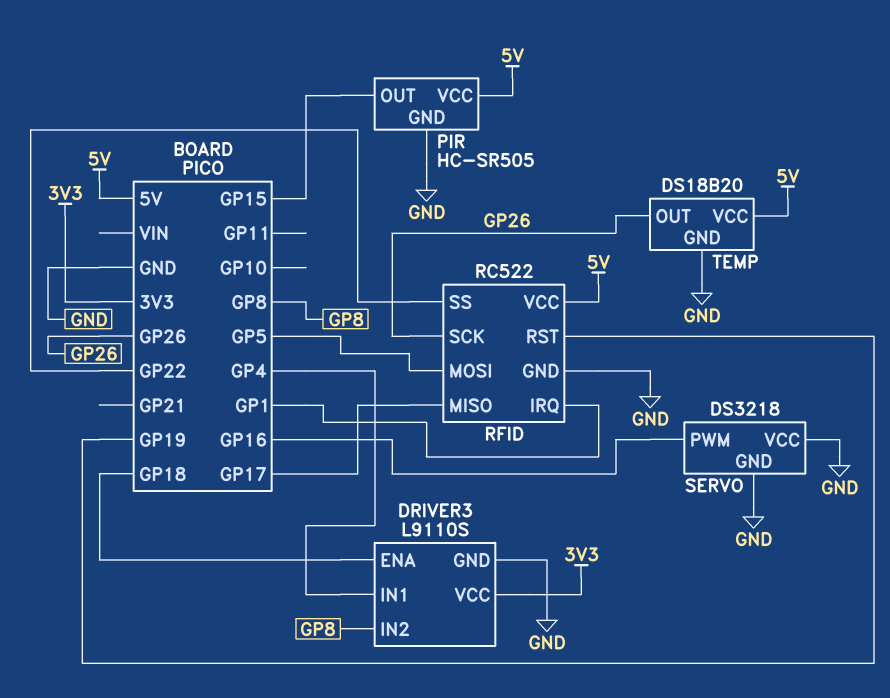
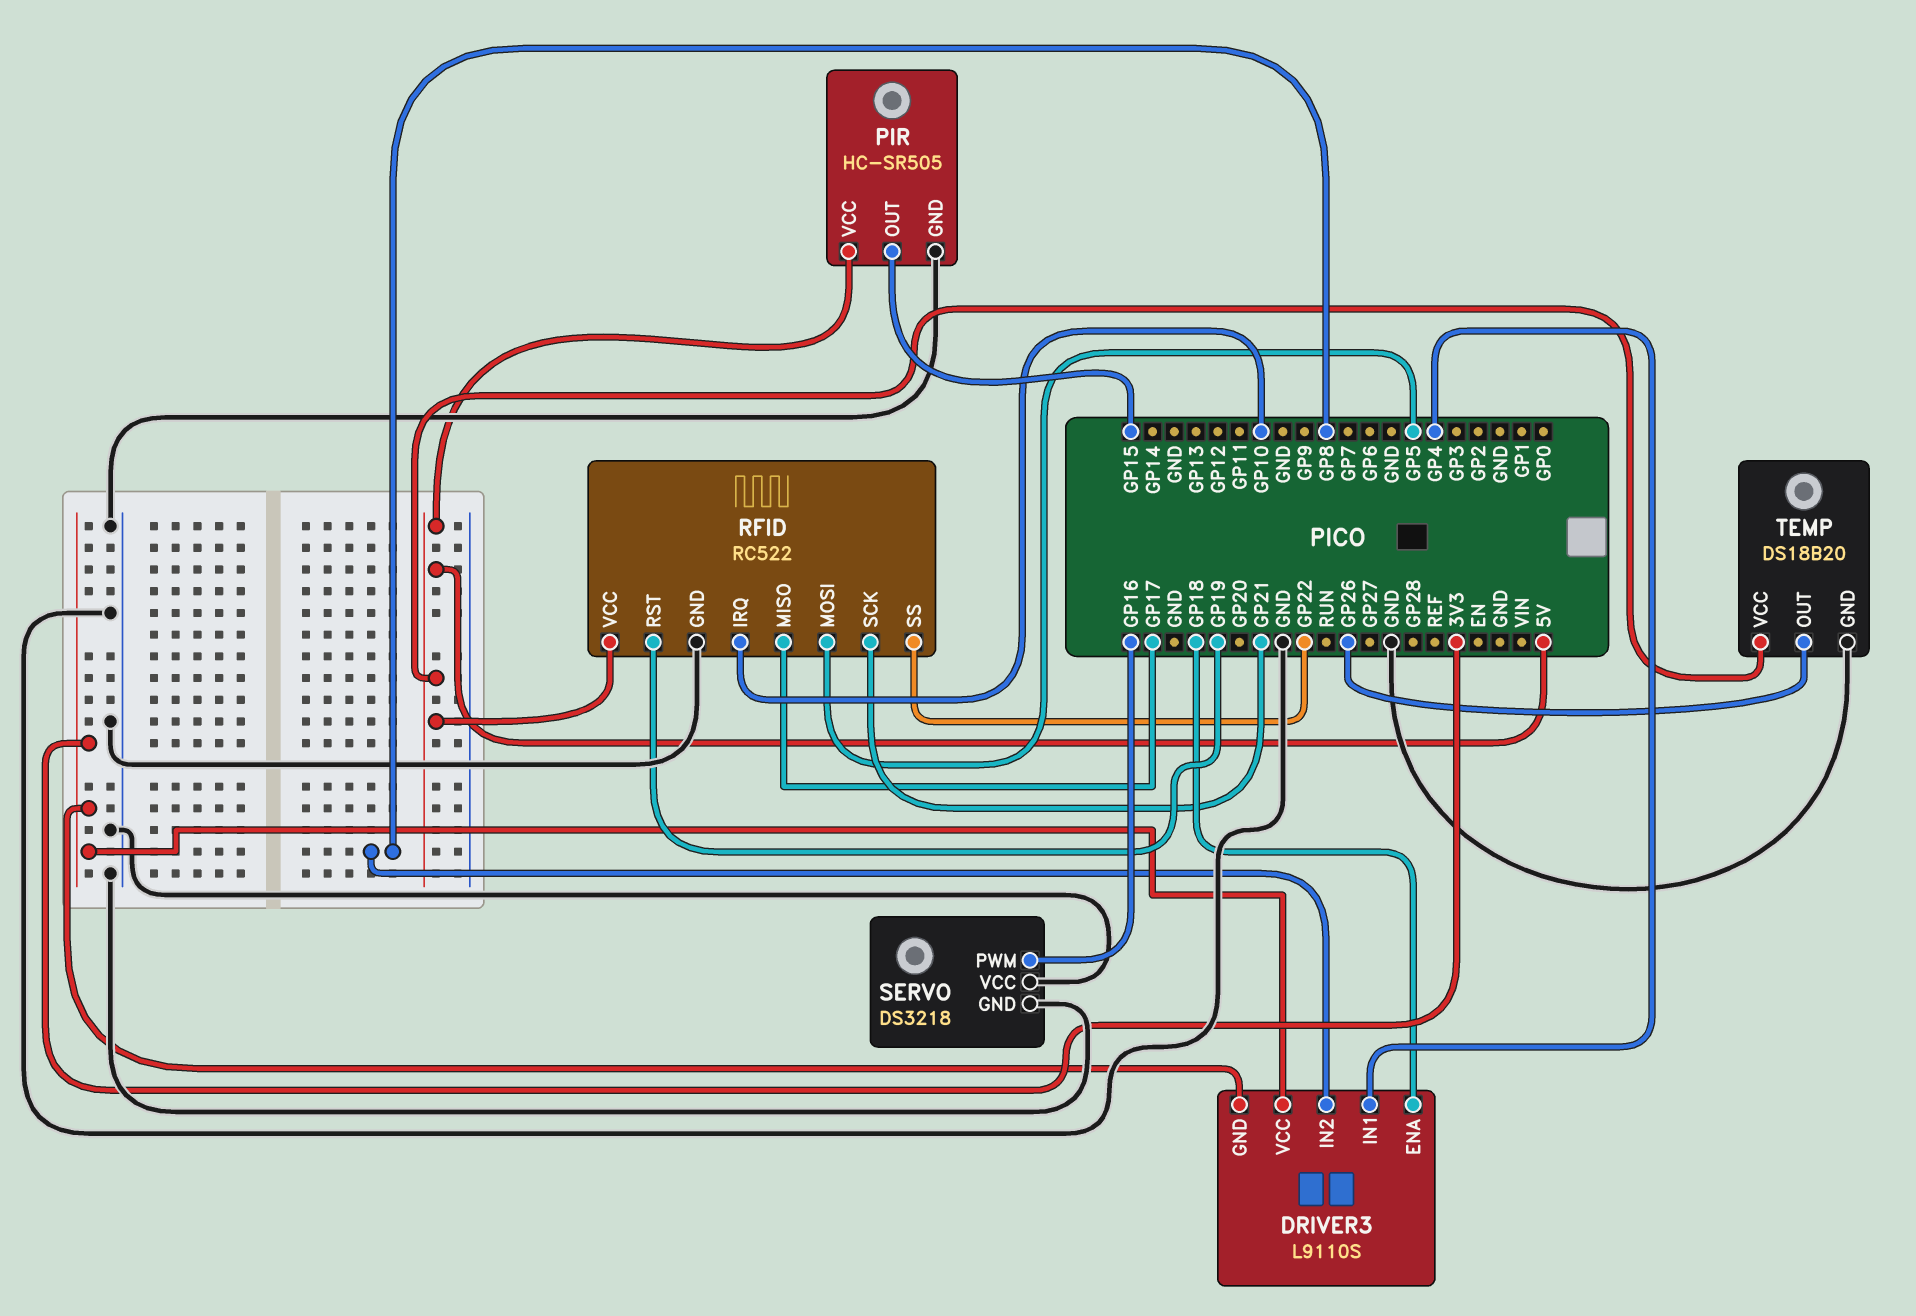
DRIVER3 pin GND: GND -> 3V3
RFID pin IRQ: GP1 -> GP10
RFID pin SCK: GP26 -> GP21

